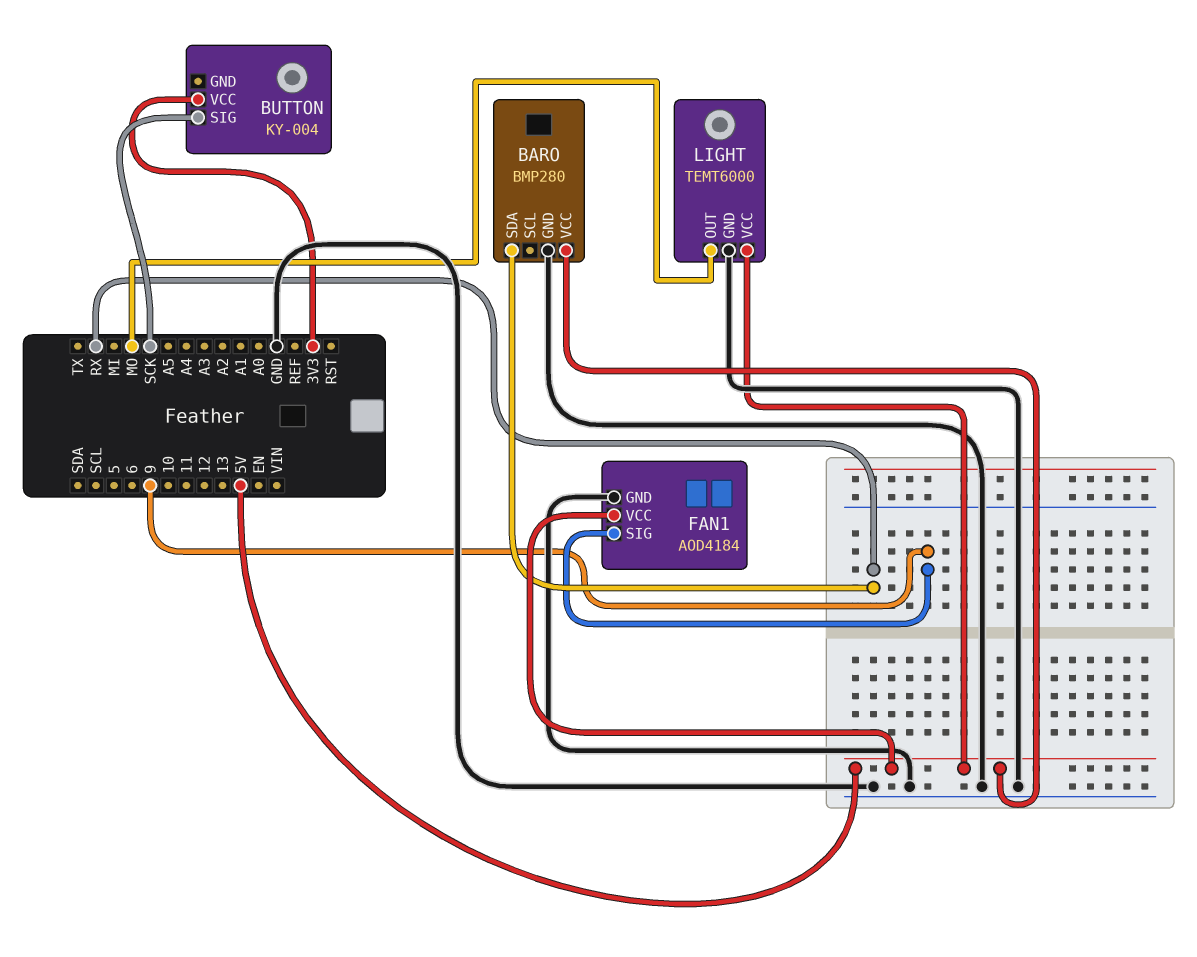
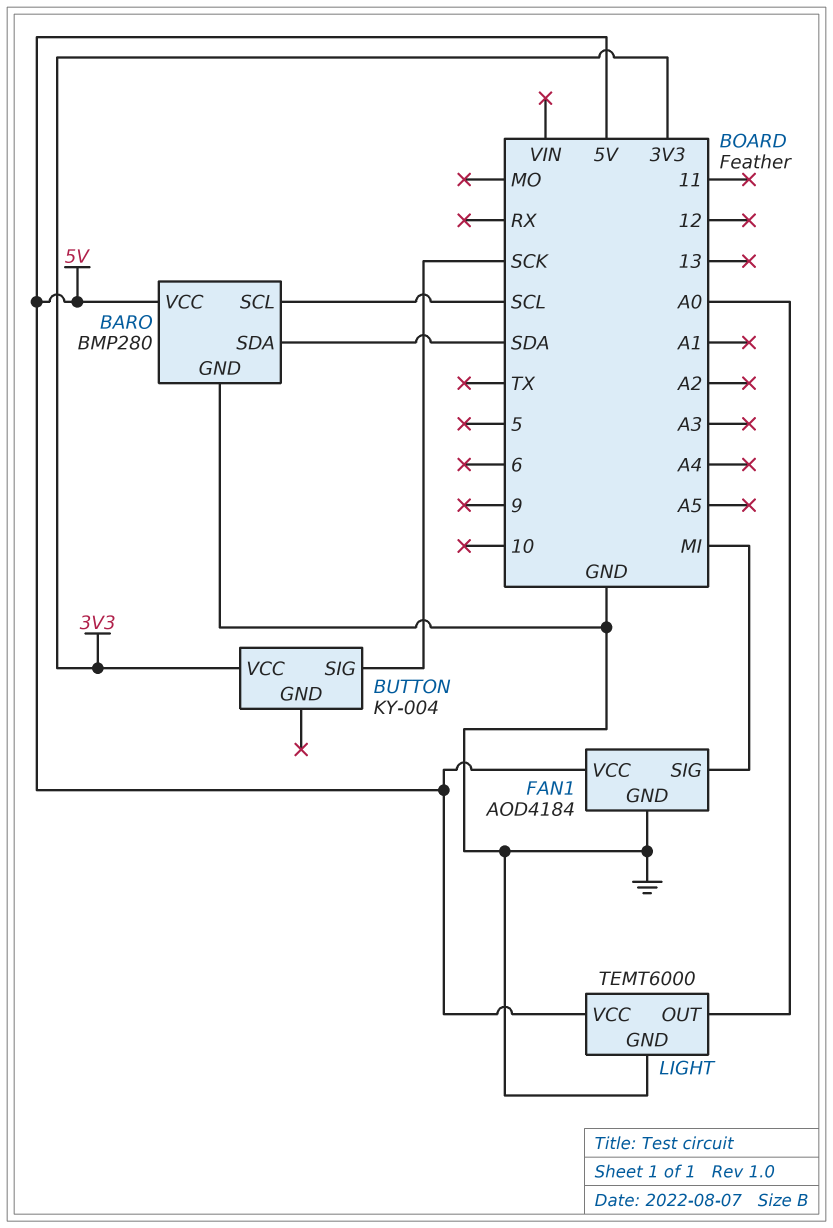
BARO pin SCL: none -> SCL
BARO pin SDA: RX -> SDA
FAN1 pin SIG: 9 -> MI
LIGHT pin OUT: MO -> A0

